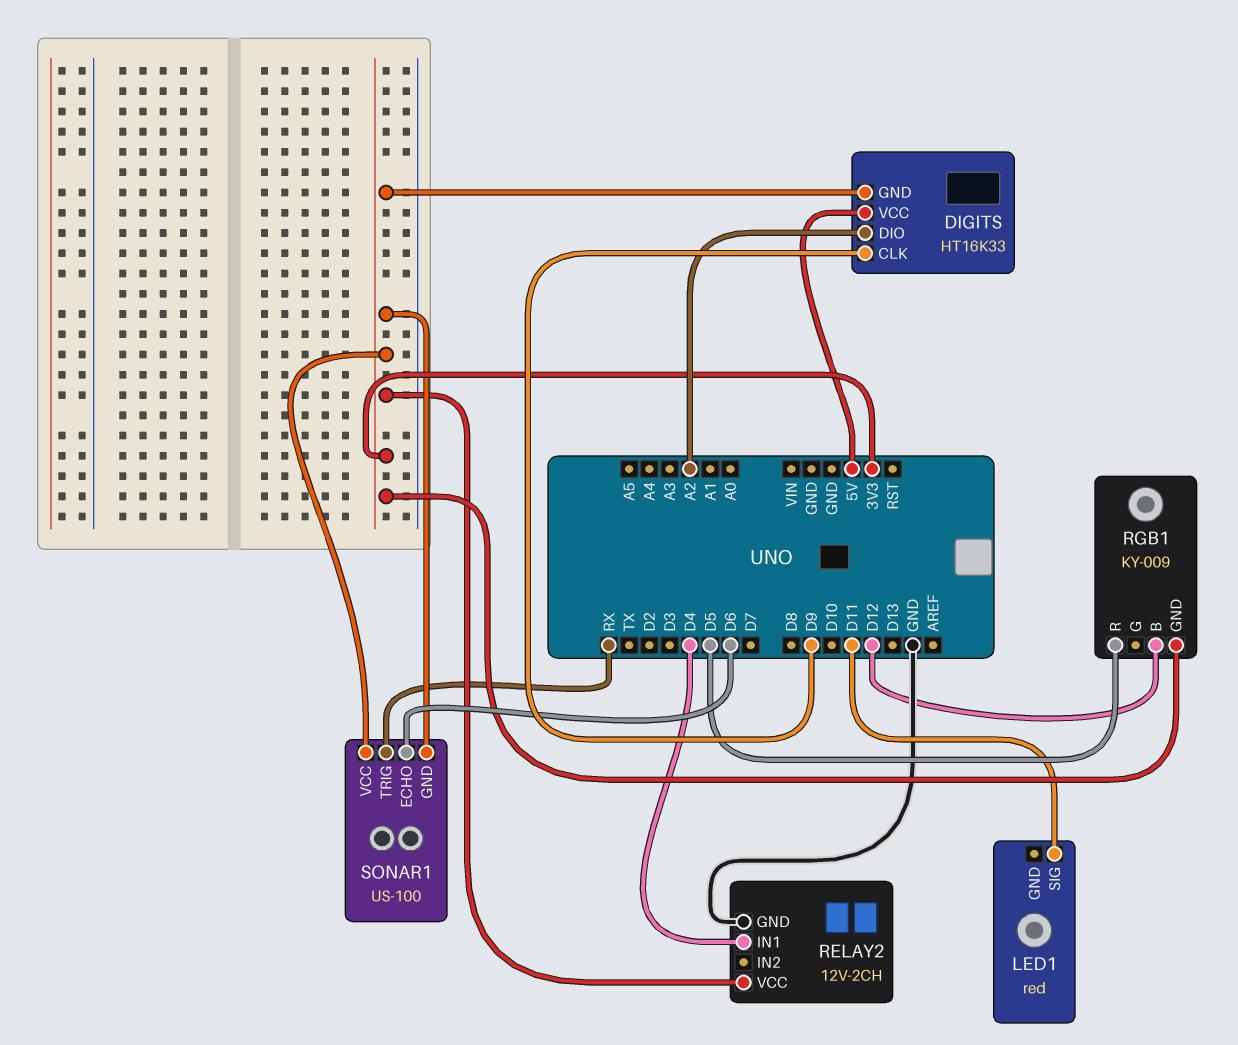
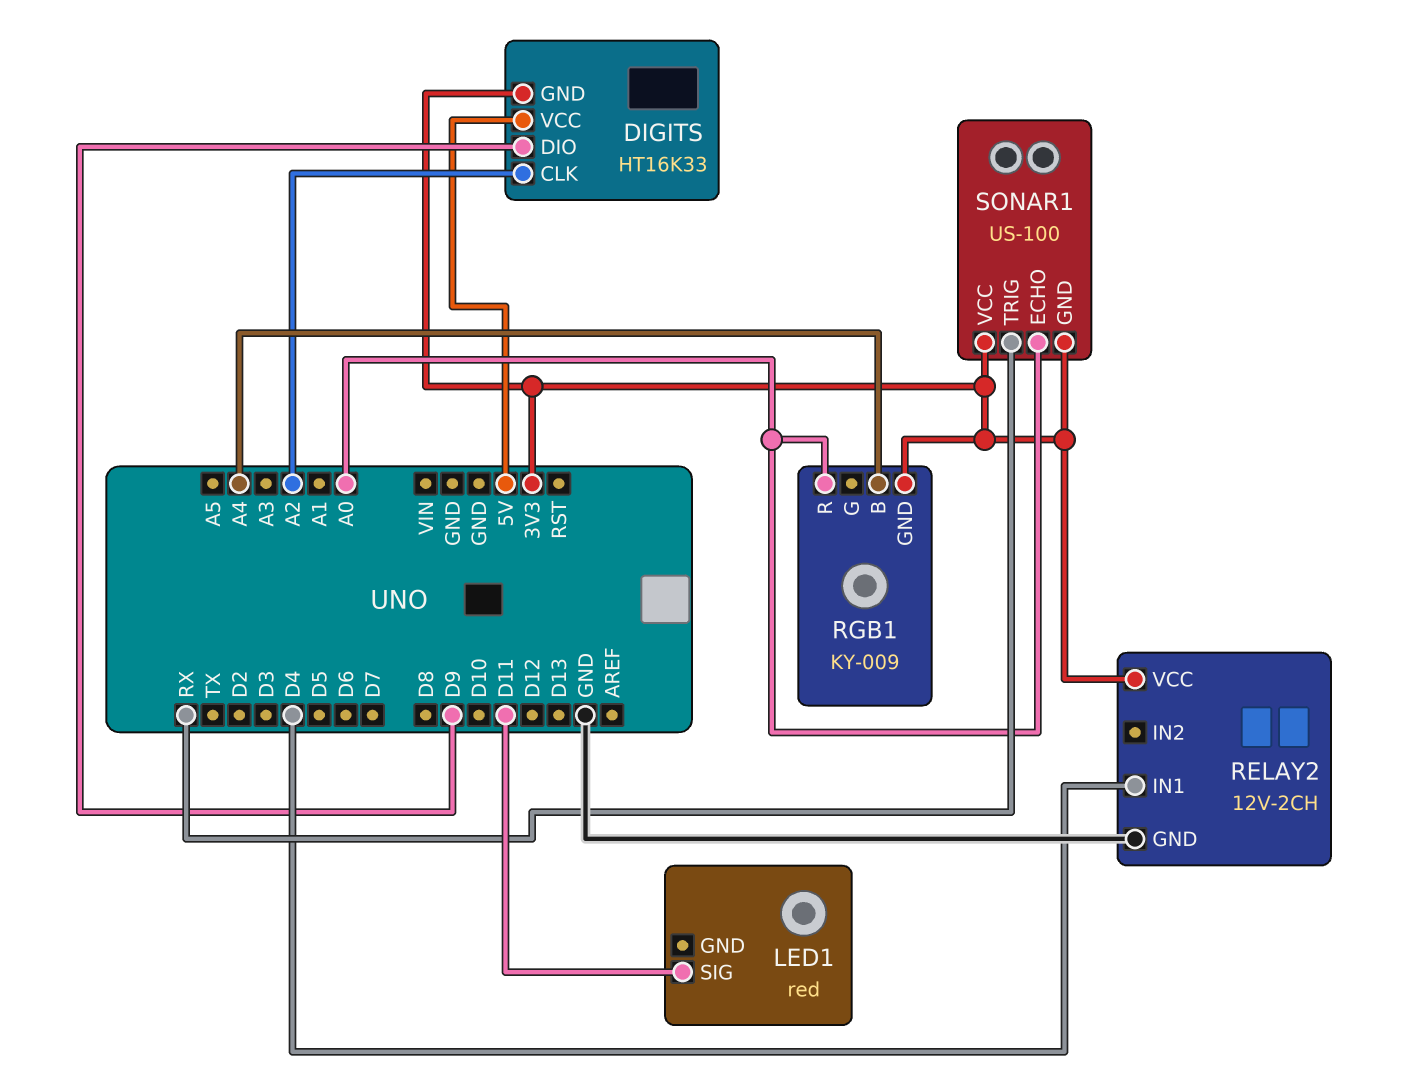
DIGITS pin CLK: D9 -> A2
DIGITS pin DIO: A2 -> D9
RGB1 pin B: D12 -> A4
RGB1 pin R: D5 -> A0
SONAR1 pin ECHO: D6 -> A0

